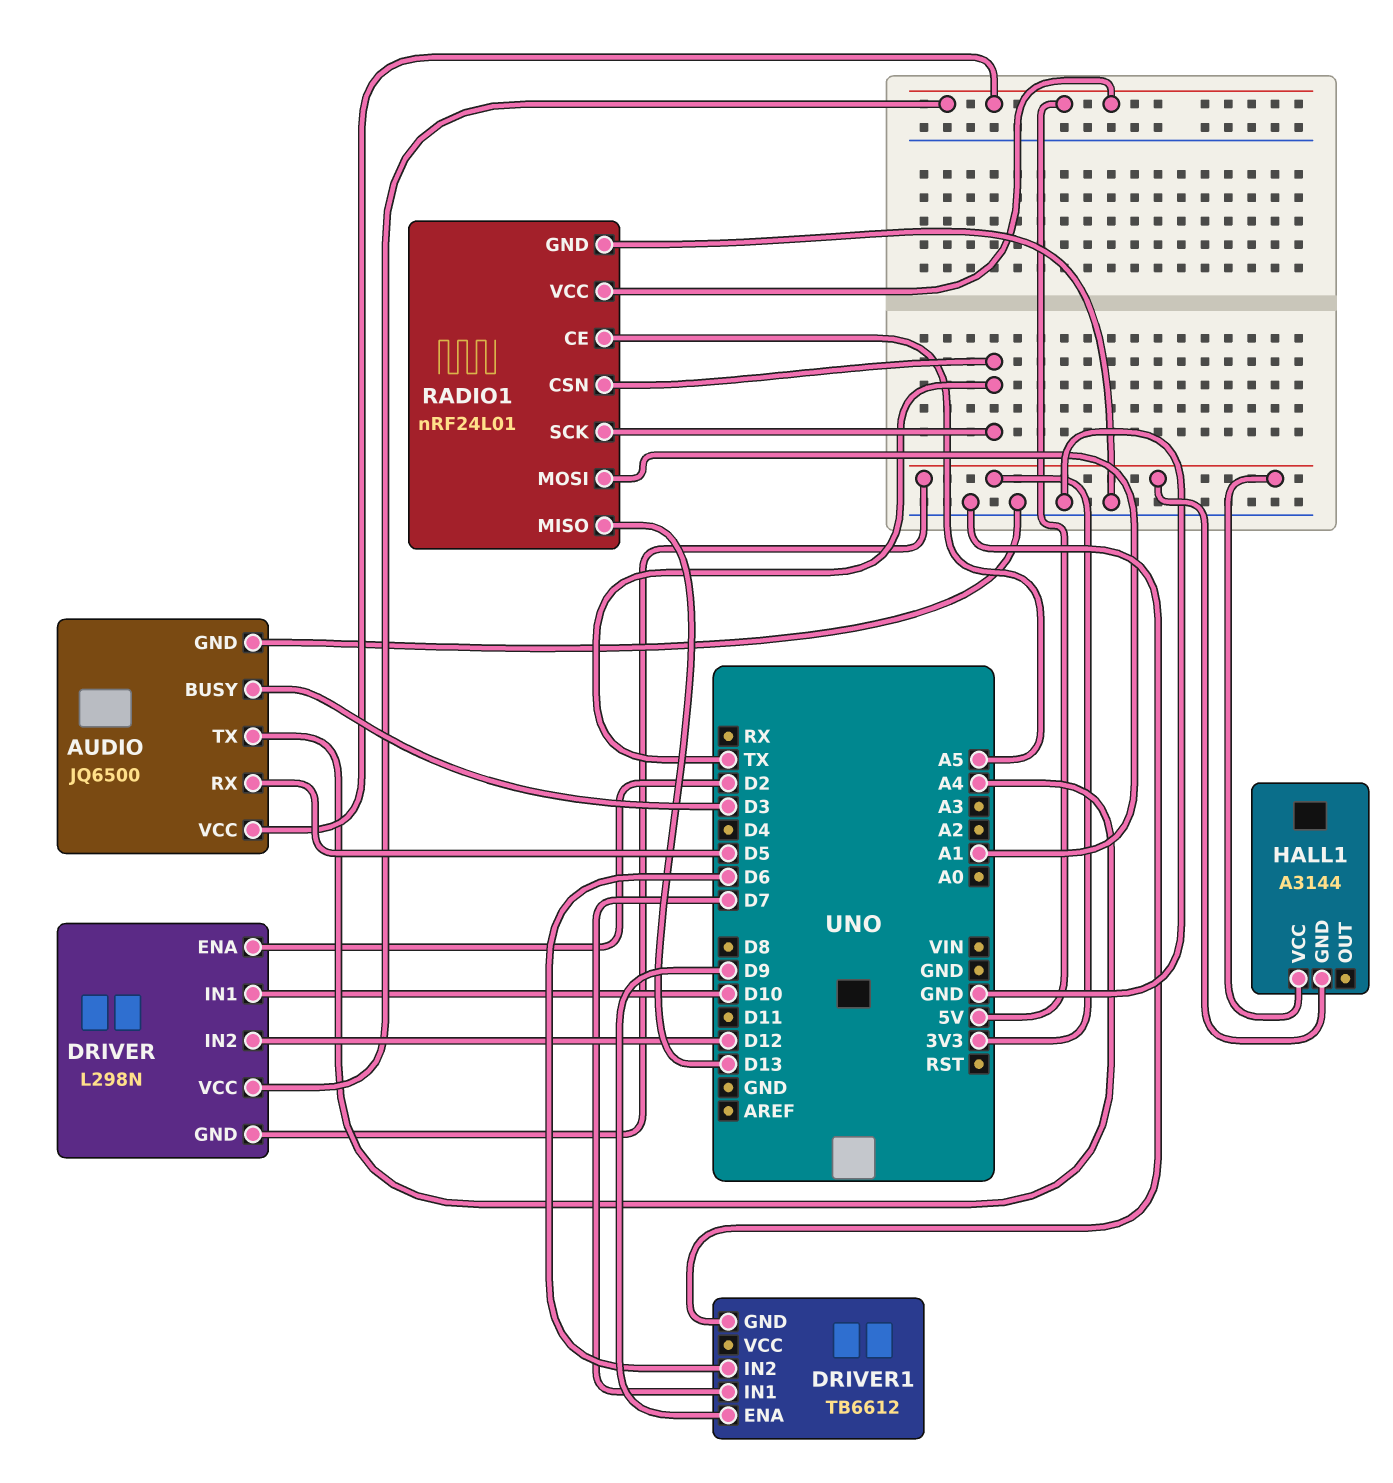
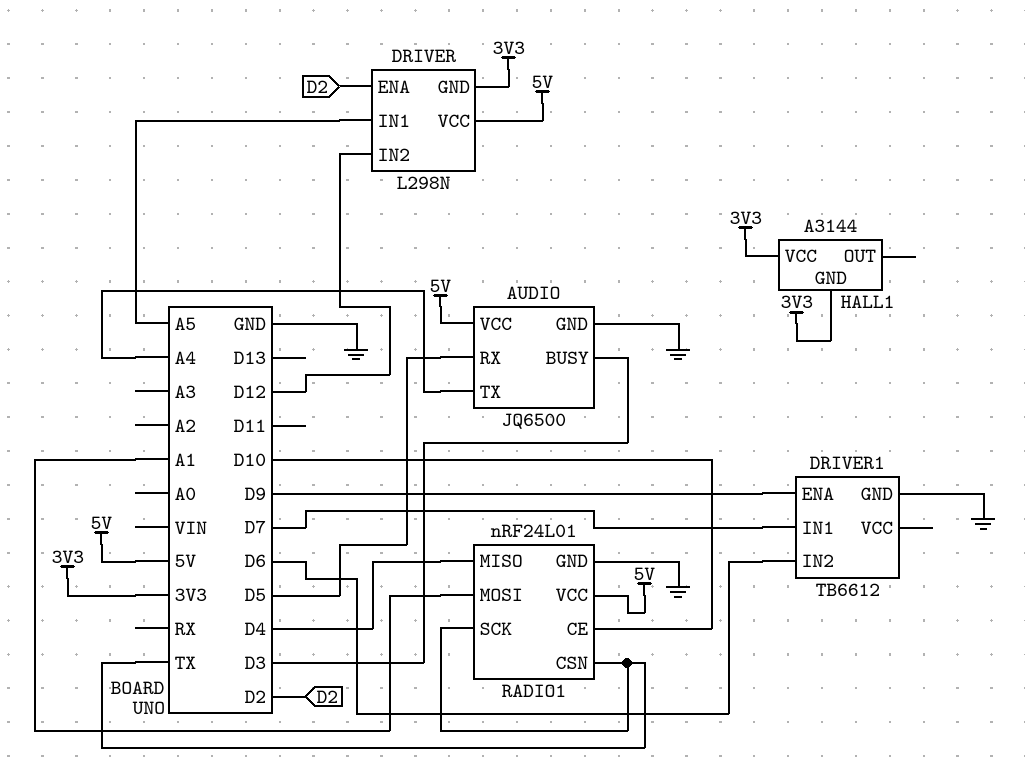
DRIVER pin IN1: D10 -> A5
RADIO1 pin CE: A5 -> D10
RADIO1 pin MISO: D13 -> D4

